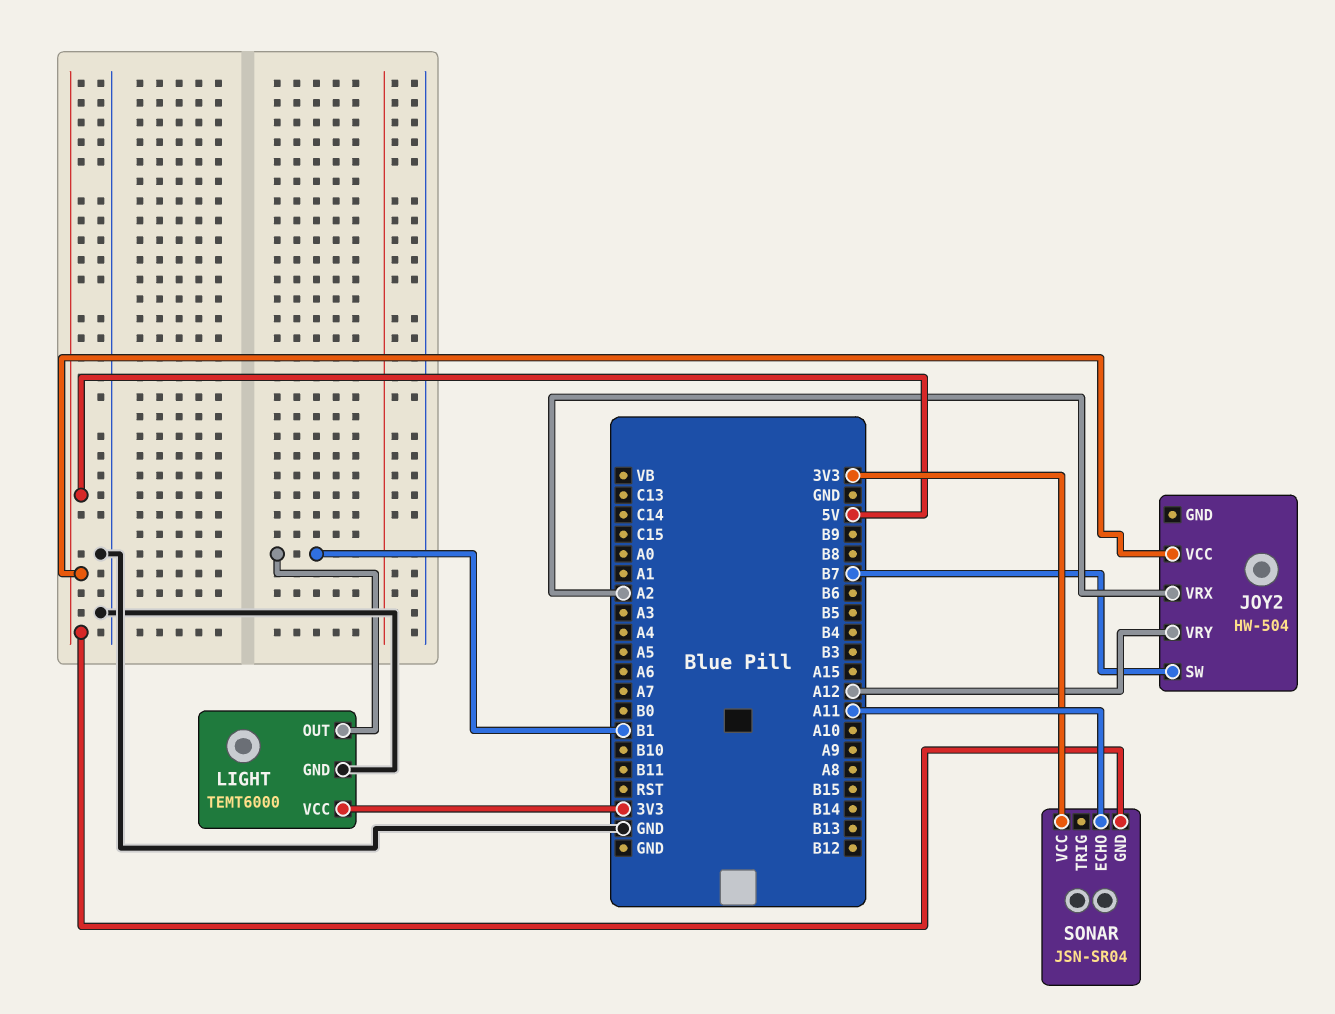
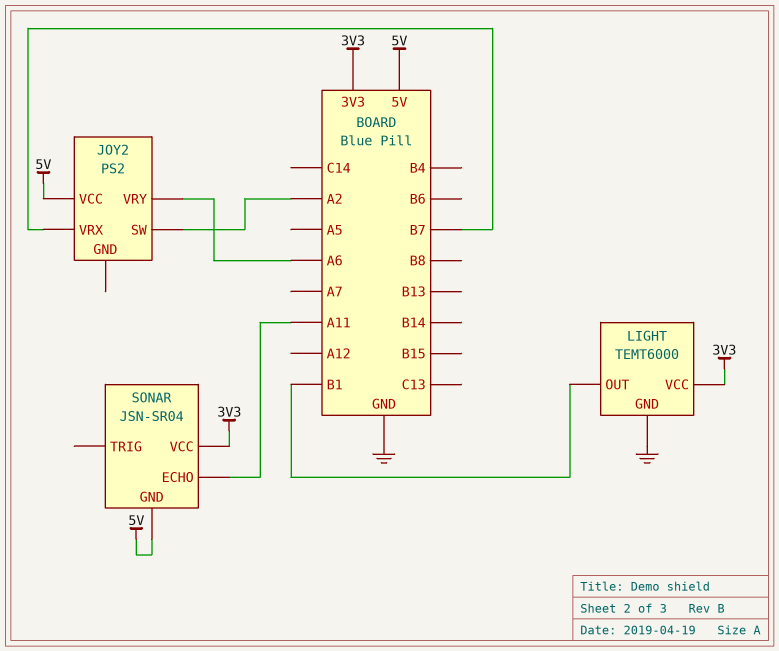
JOY2: HW-504 -> PS2
JOY2 pin SW: B7 -> A2
JOY2 pin VRX: A2 -> B7
JOY2 pin VRY: A12 -> A6

